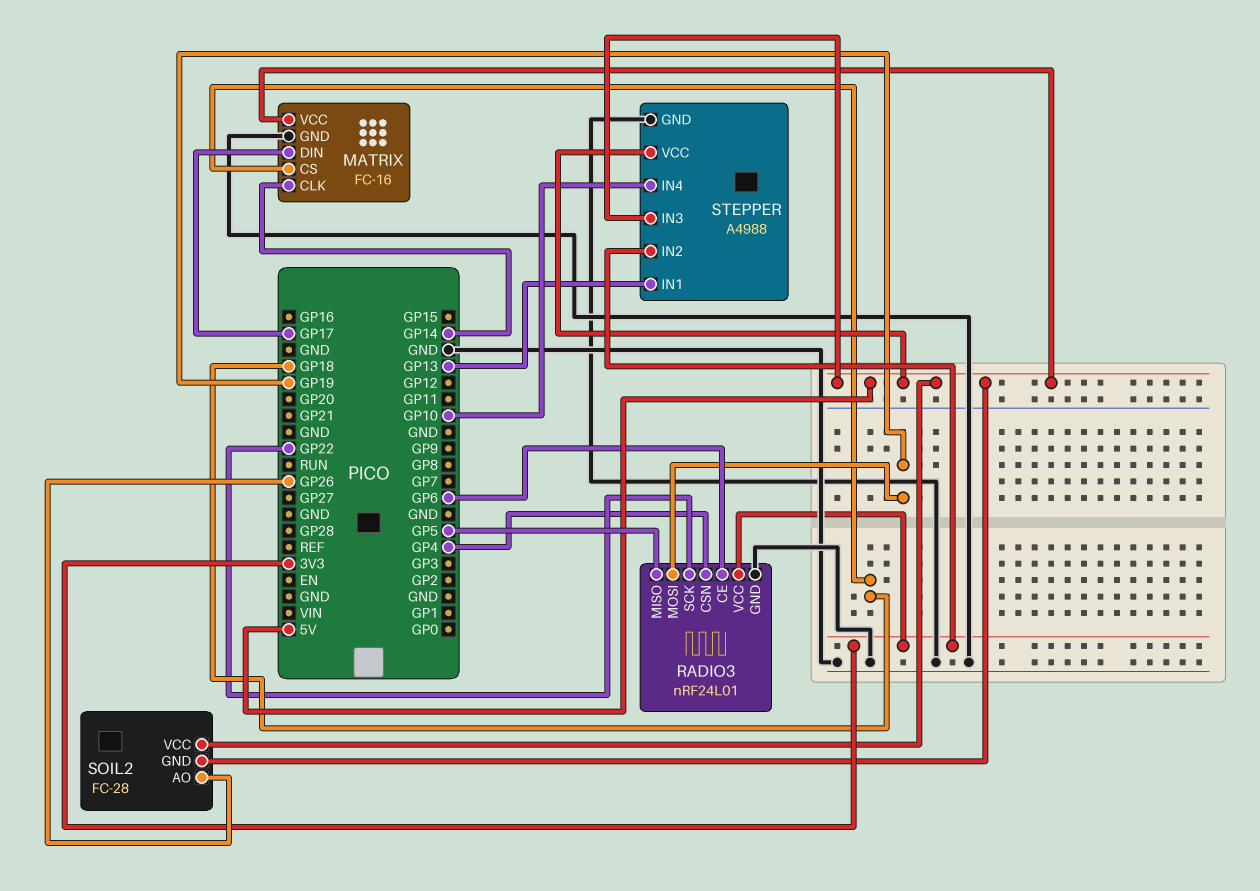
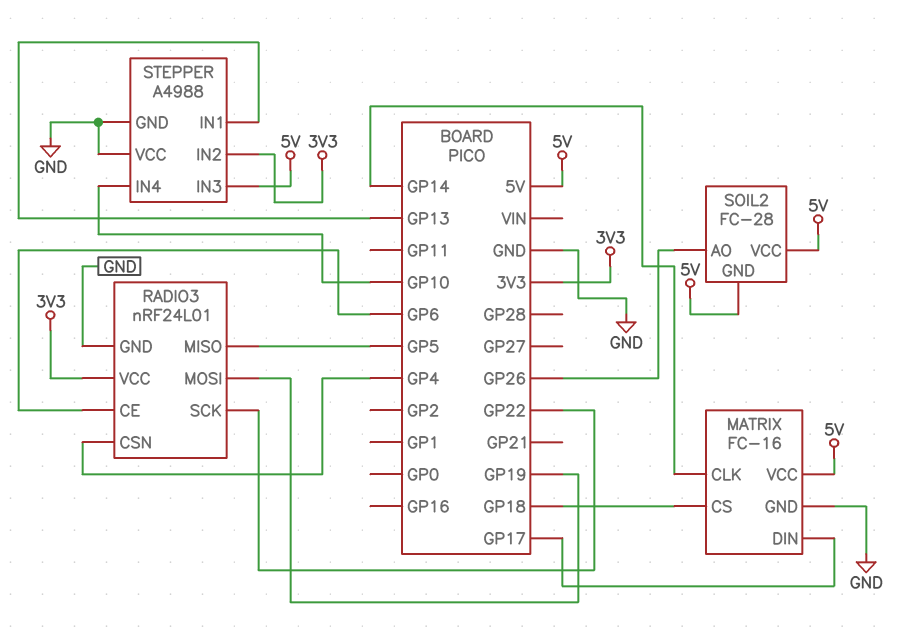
STEPPER pin VCC: 5V -> GND

